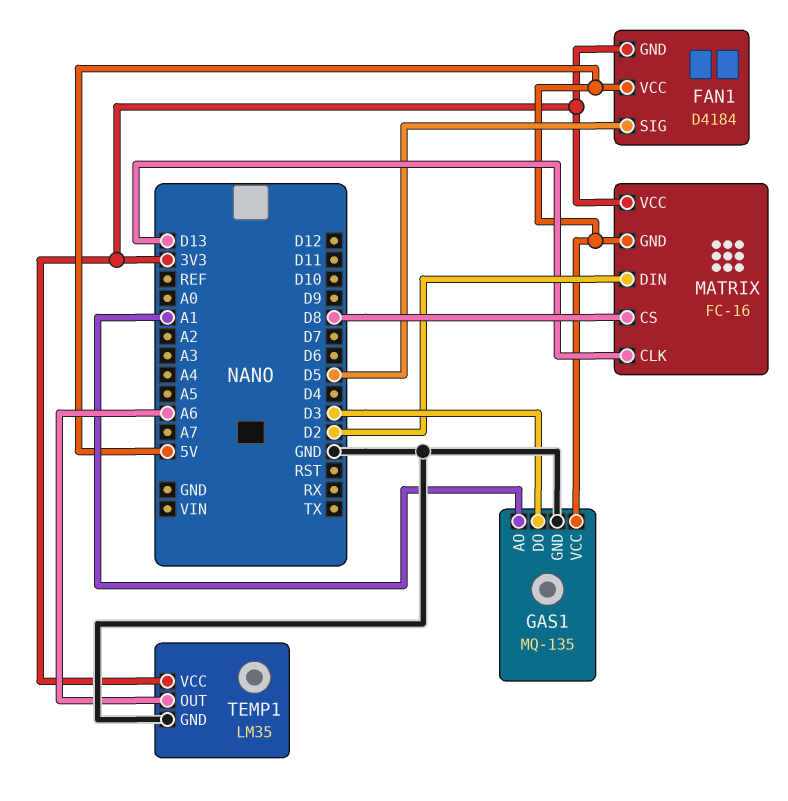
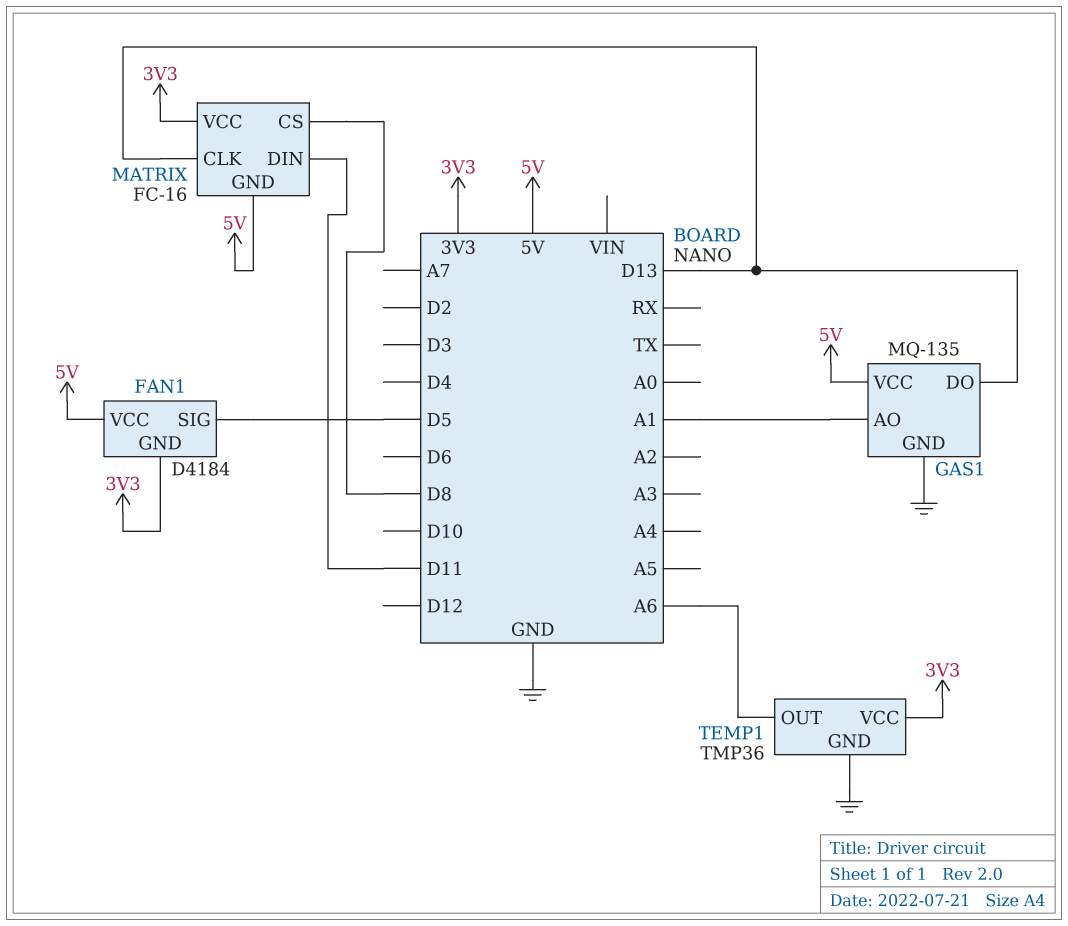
GAS1 pin DO: D3 -> D13
MATRIX pin DIN: D2 -> D11
TEMP1: LM35 -> TMP36

